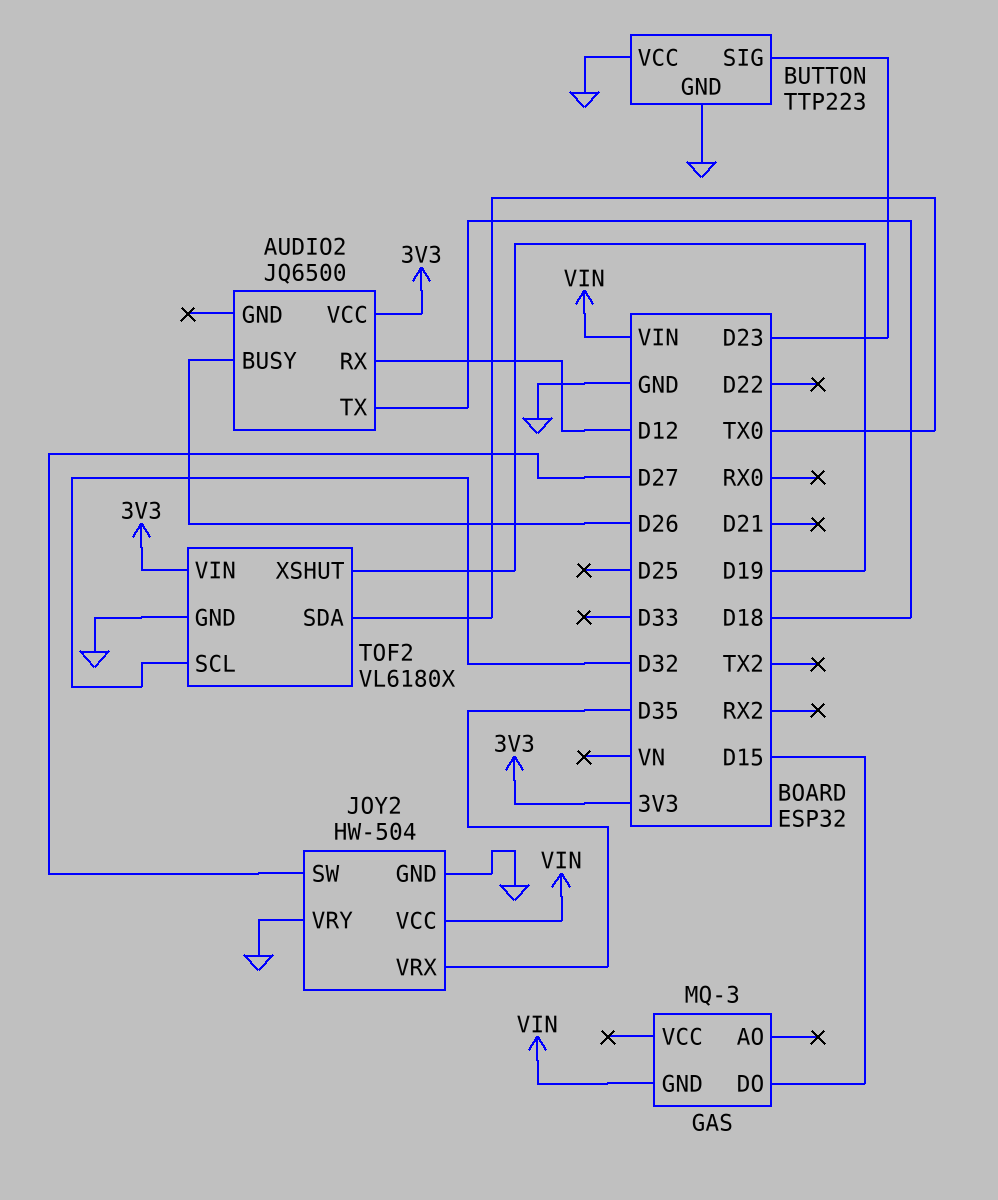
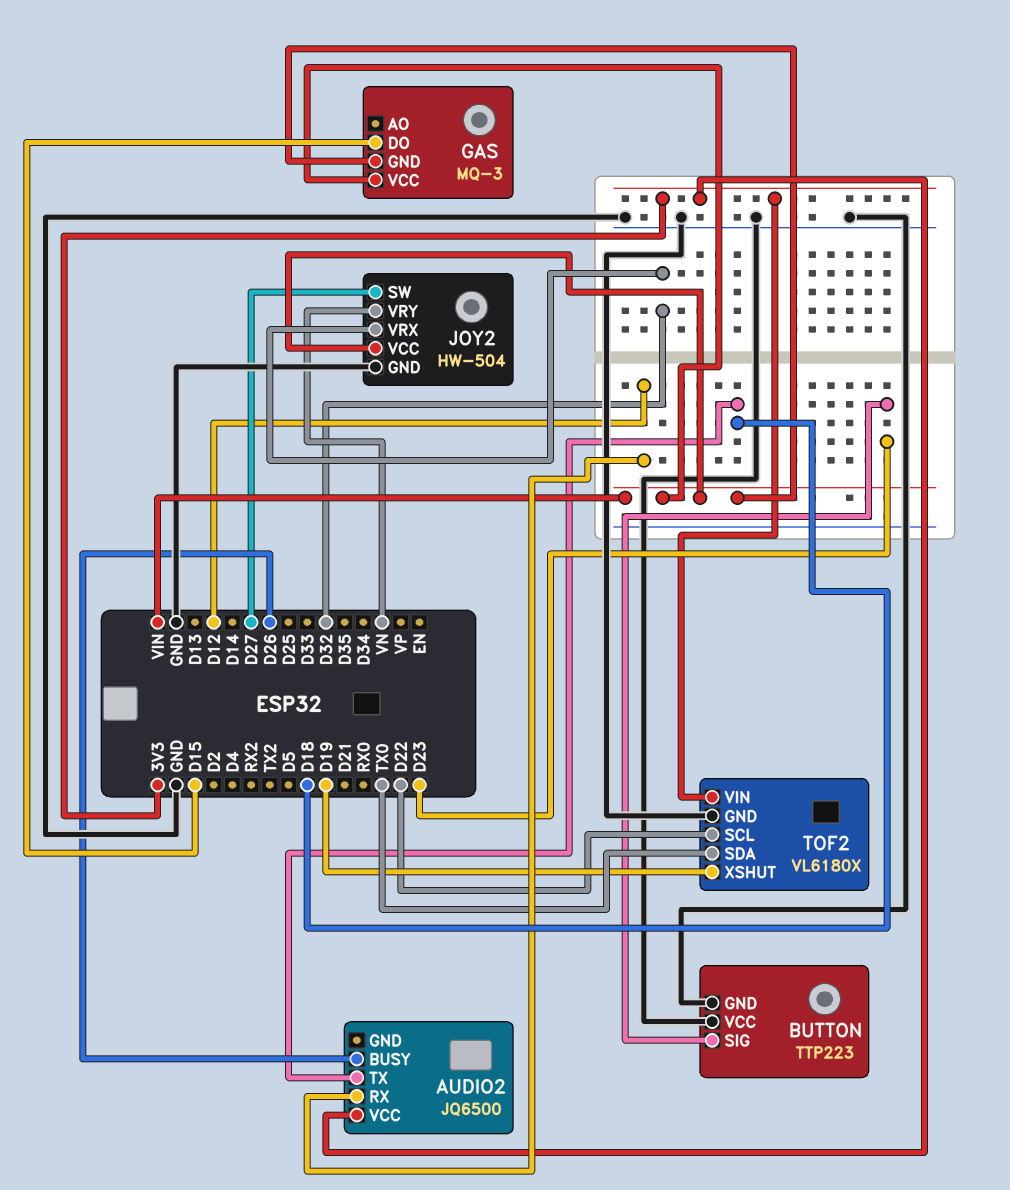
GAS pin VCC: none -> VIN
JOY2 pin VRX: D35 -> D32
JOY2 pin VRY: GND -> VN
TOF2 pin SCL: D32 -> D22

